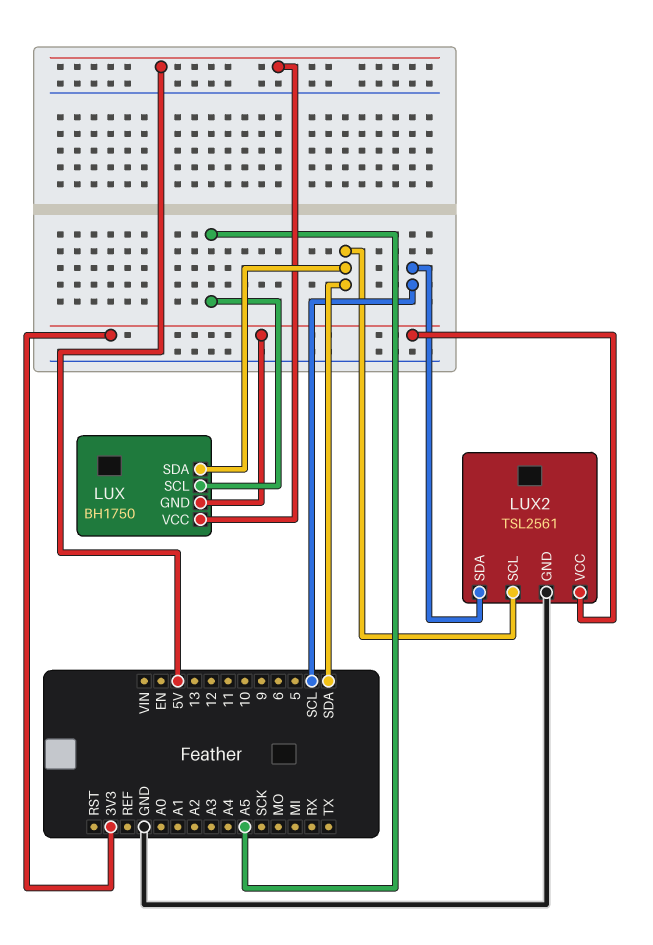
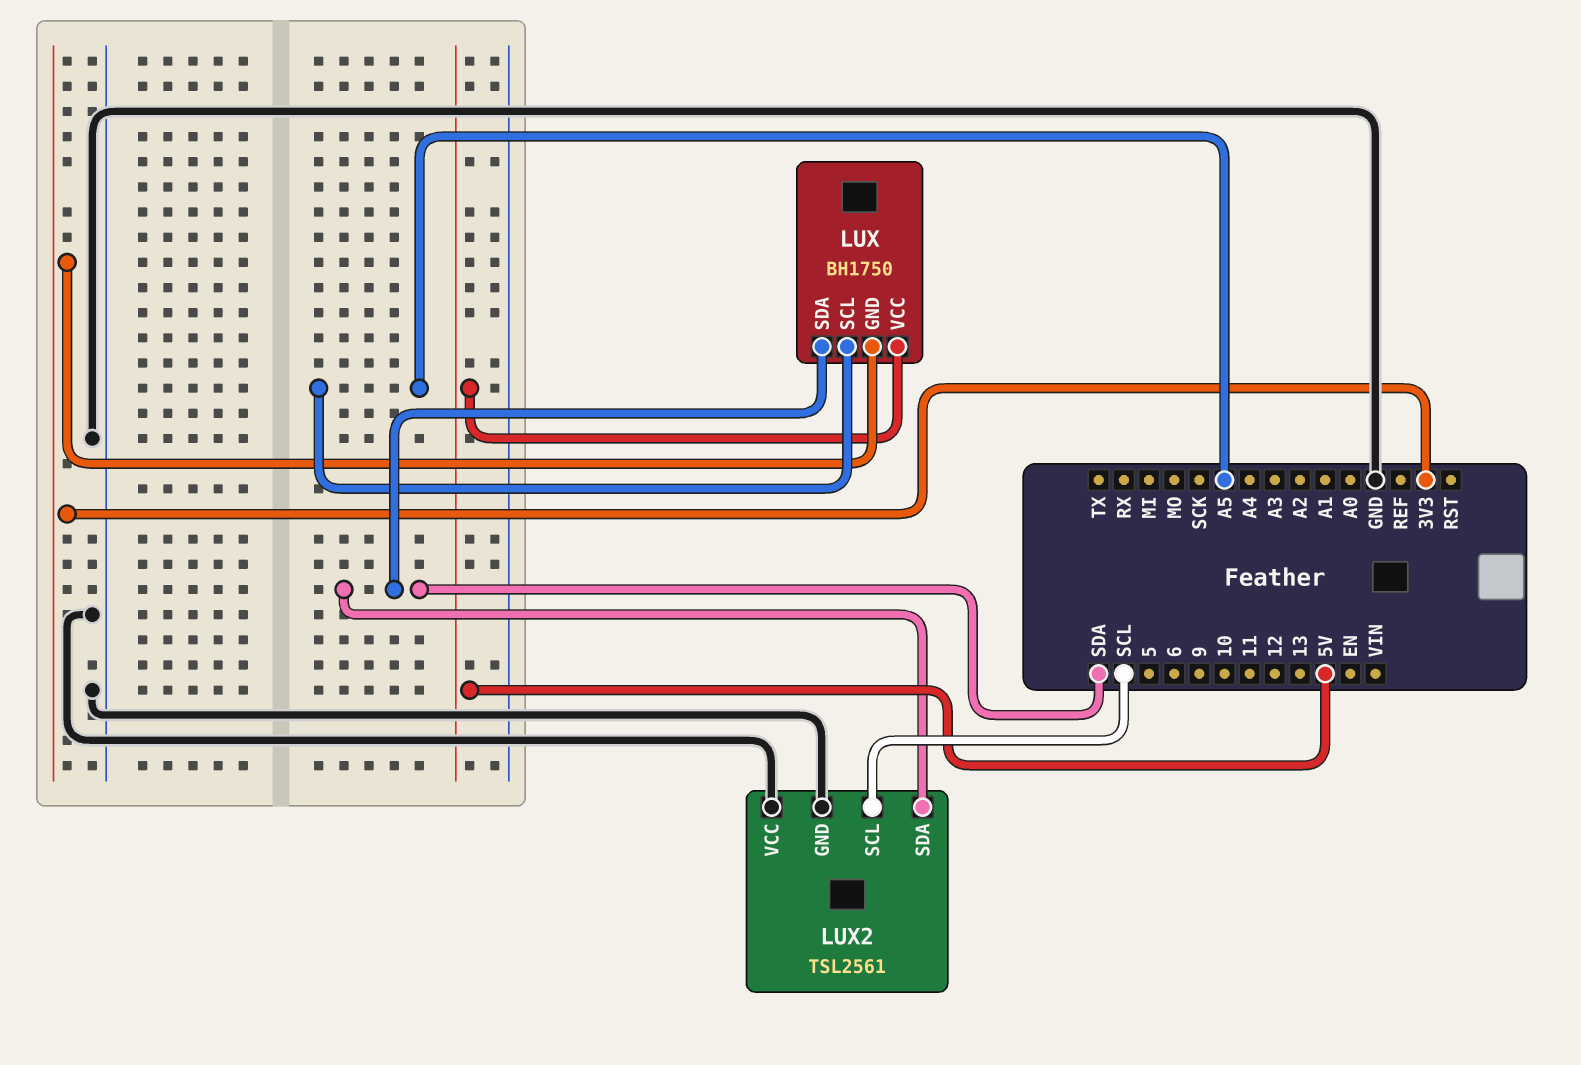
LUX2 pin SCL: SDA -> SCL
LUX2 pin SDA: SCL -> SDA
LUX2 pin VCC: 3V3 -> GND

